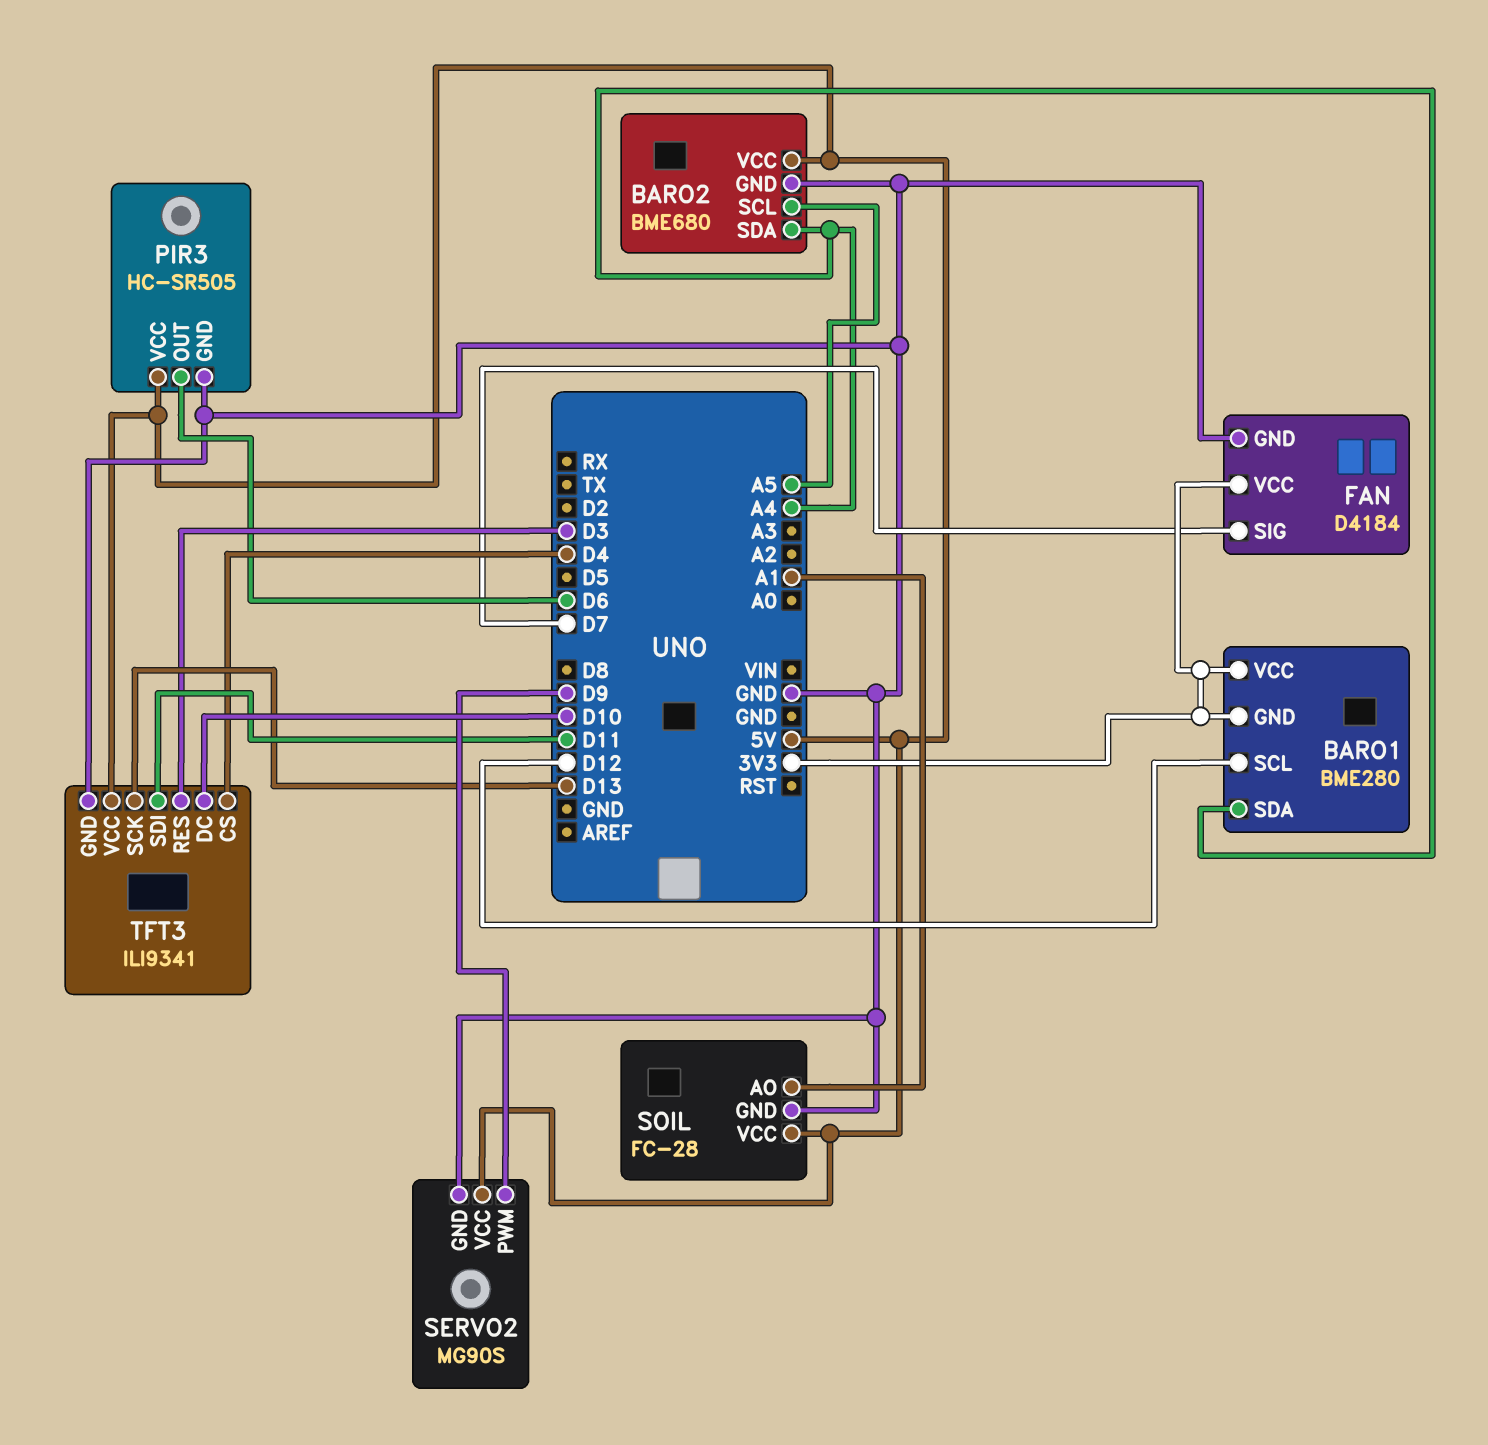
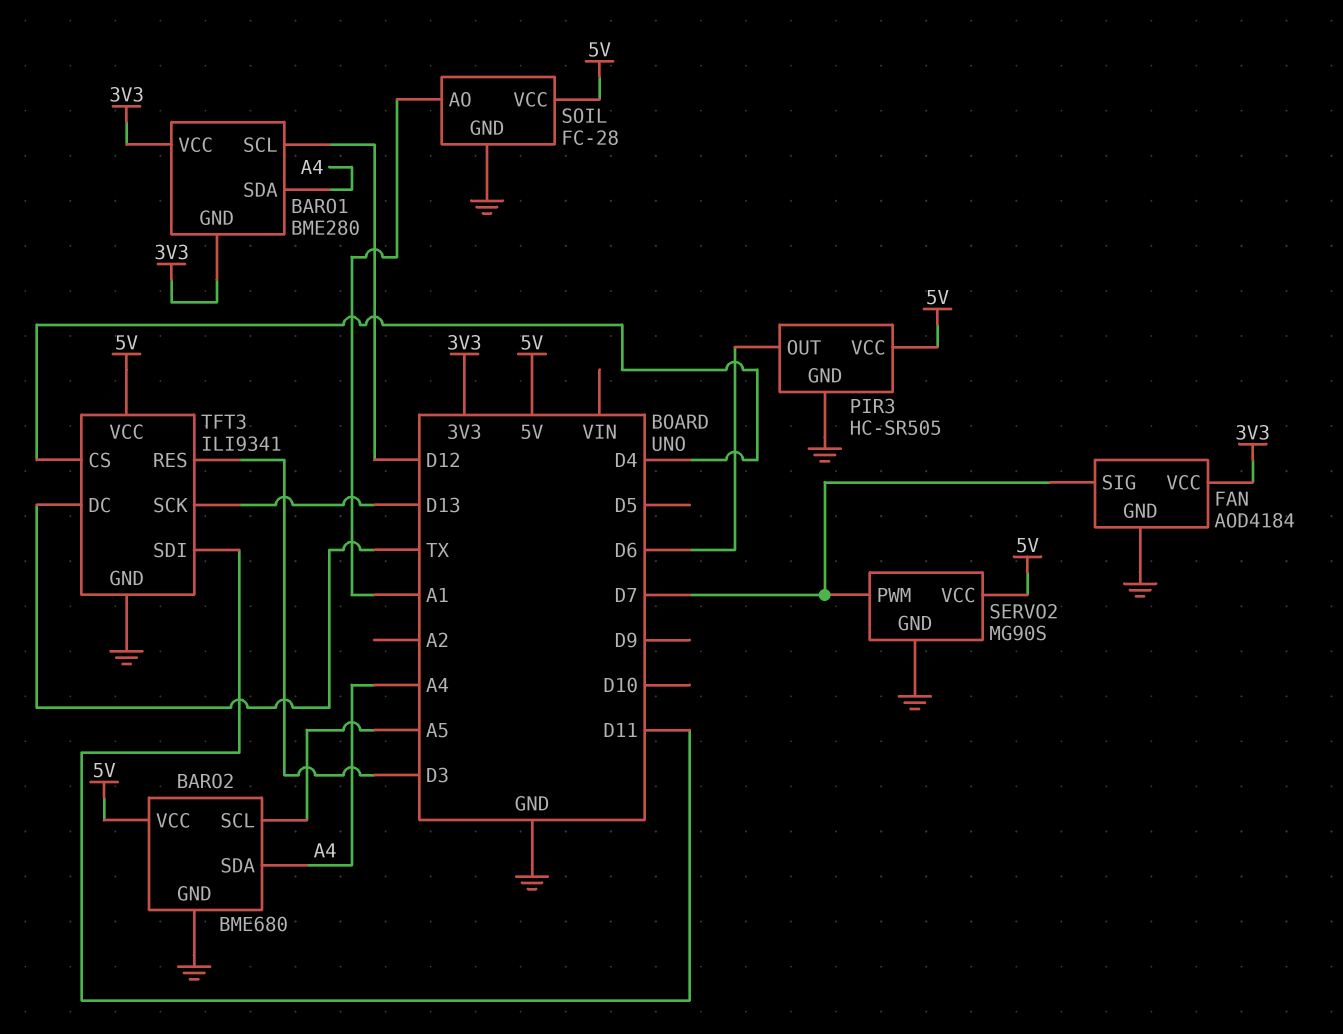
FAN: D4184 -> AOD4184
SERVO2 pin PWM: D9 -> D7
TFT3 pin DC: D10 -> TX

